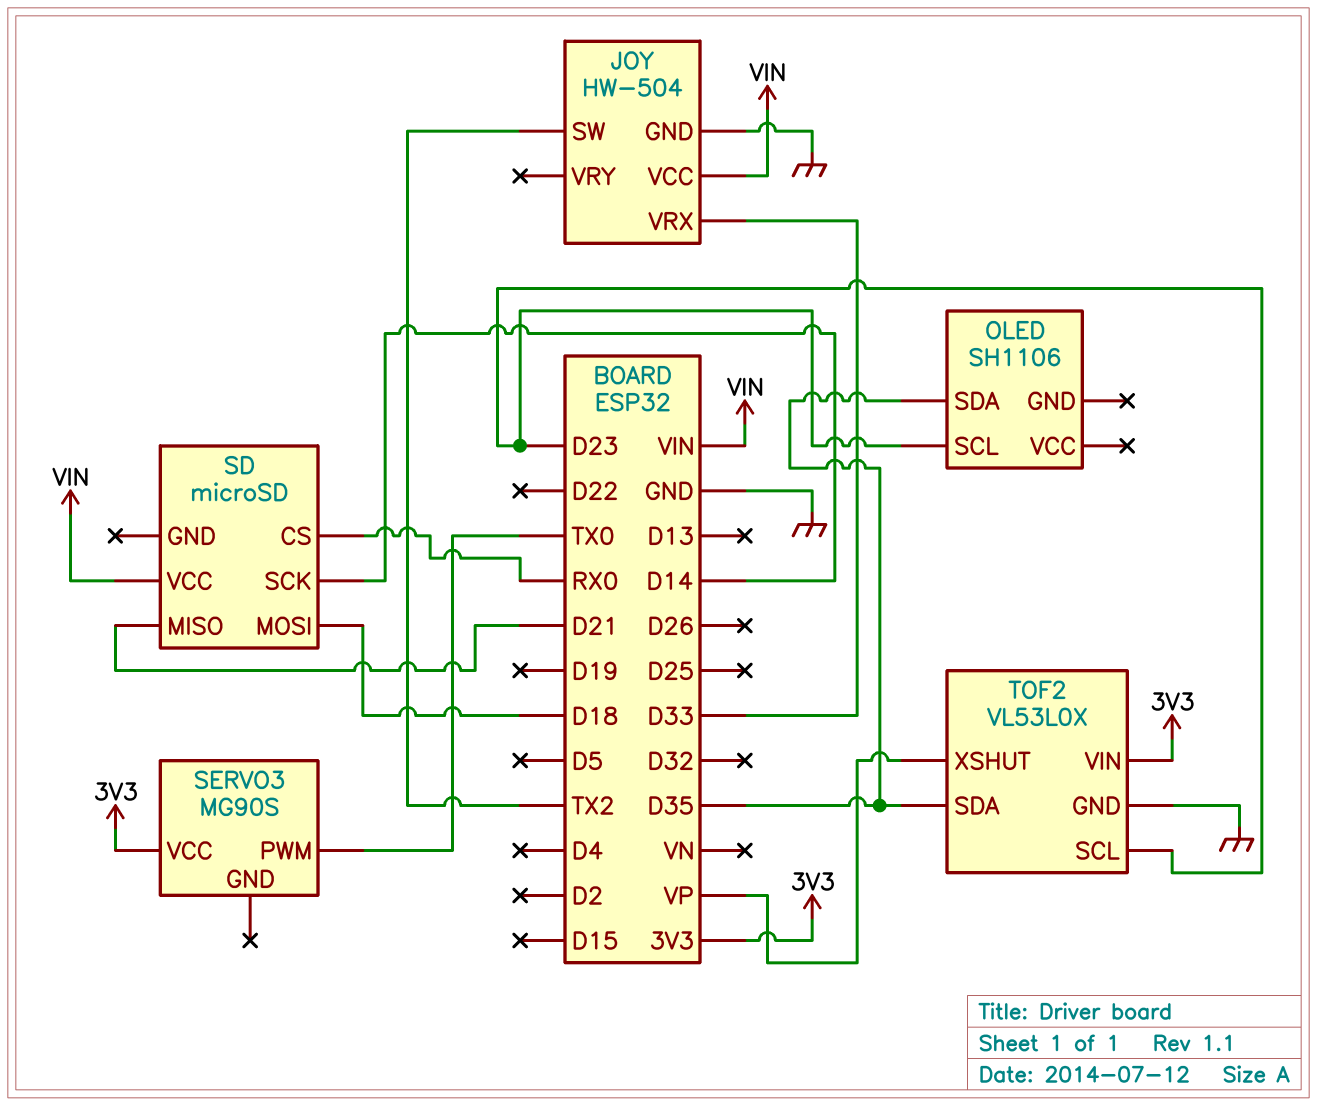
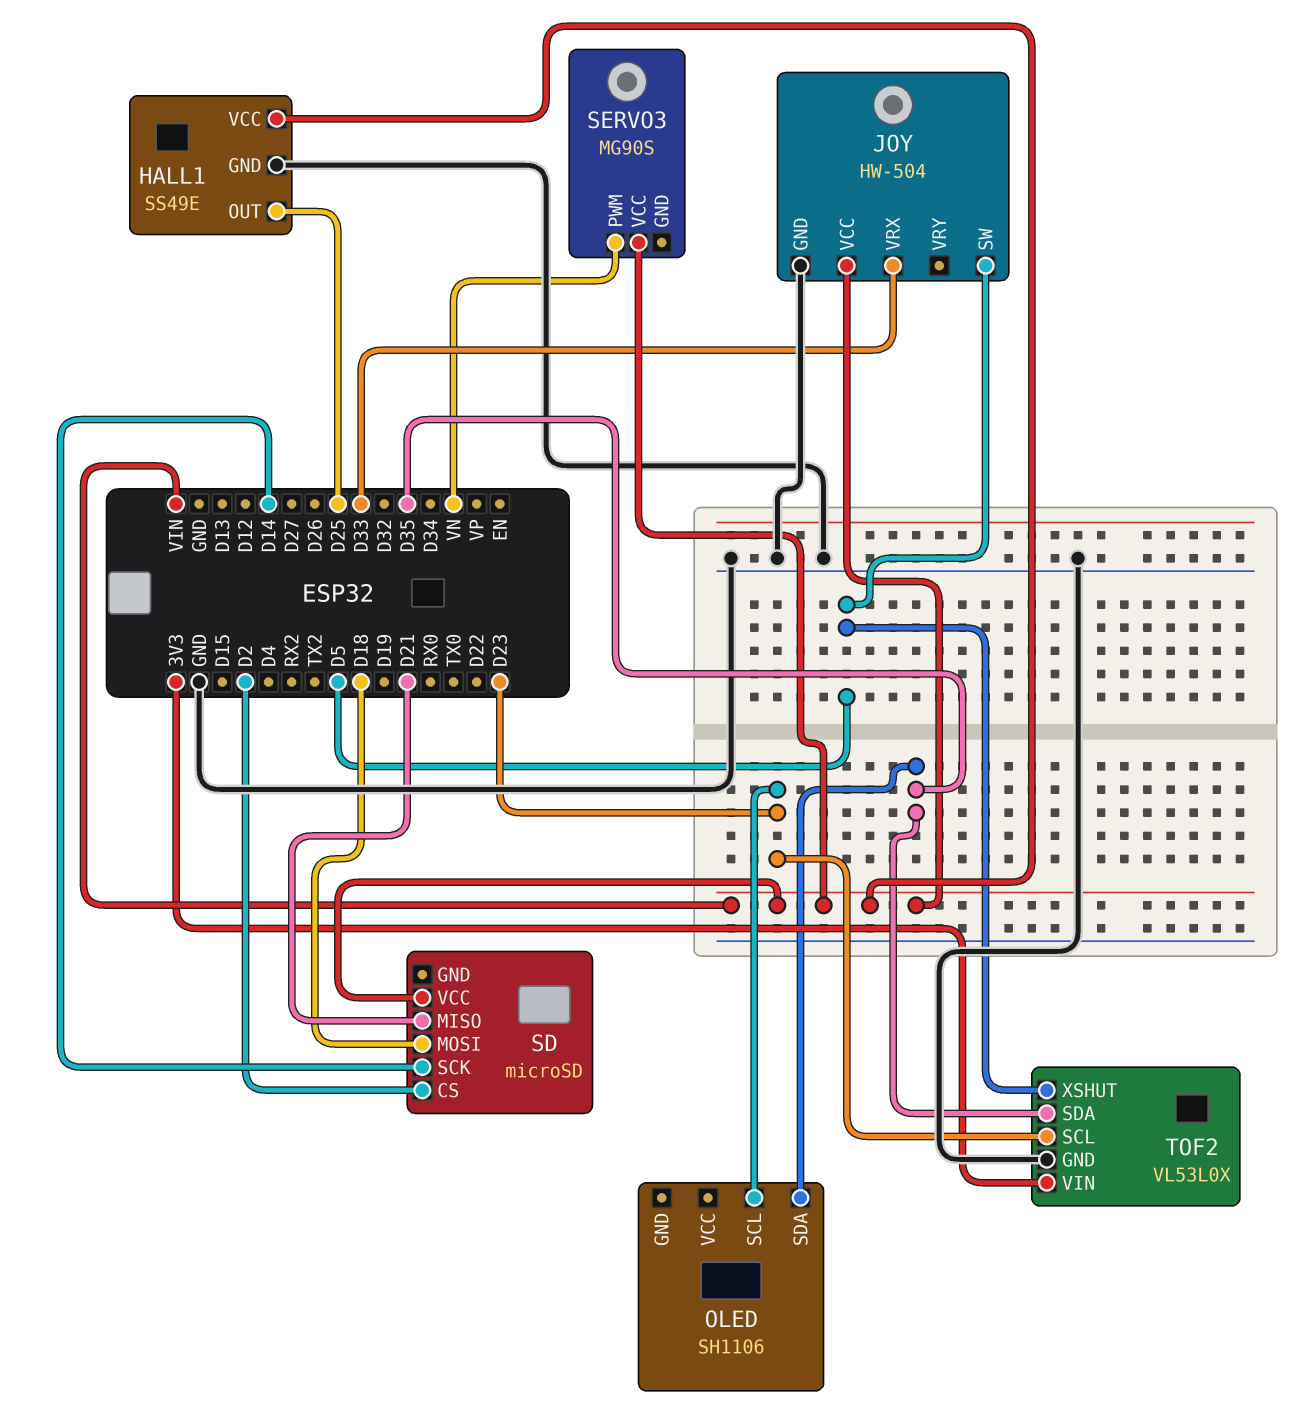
HALL1: none -> SS49E
HALL1 pin GND: none -> GND
HALL1 pin OUT: none -> D25
HALL1 pin VCC: none -> VIN
JOY pin SW: TX2 -> D5
SD pin CS: RX0 -> D2
SERVO3 pin PWM: TX0 -> VN
SERVO3 pin VCC: 3V3 -> VIN
TOF2 pin XSHUT: VP -> D5

